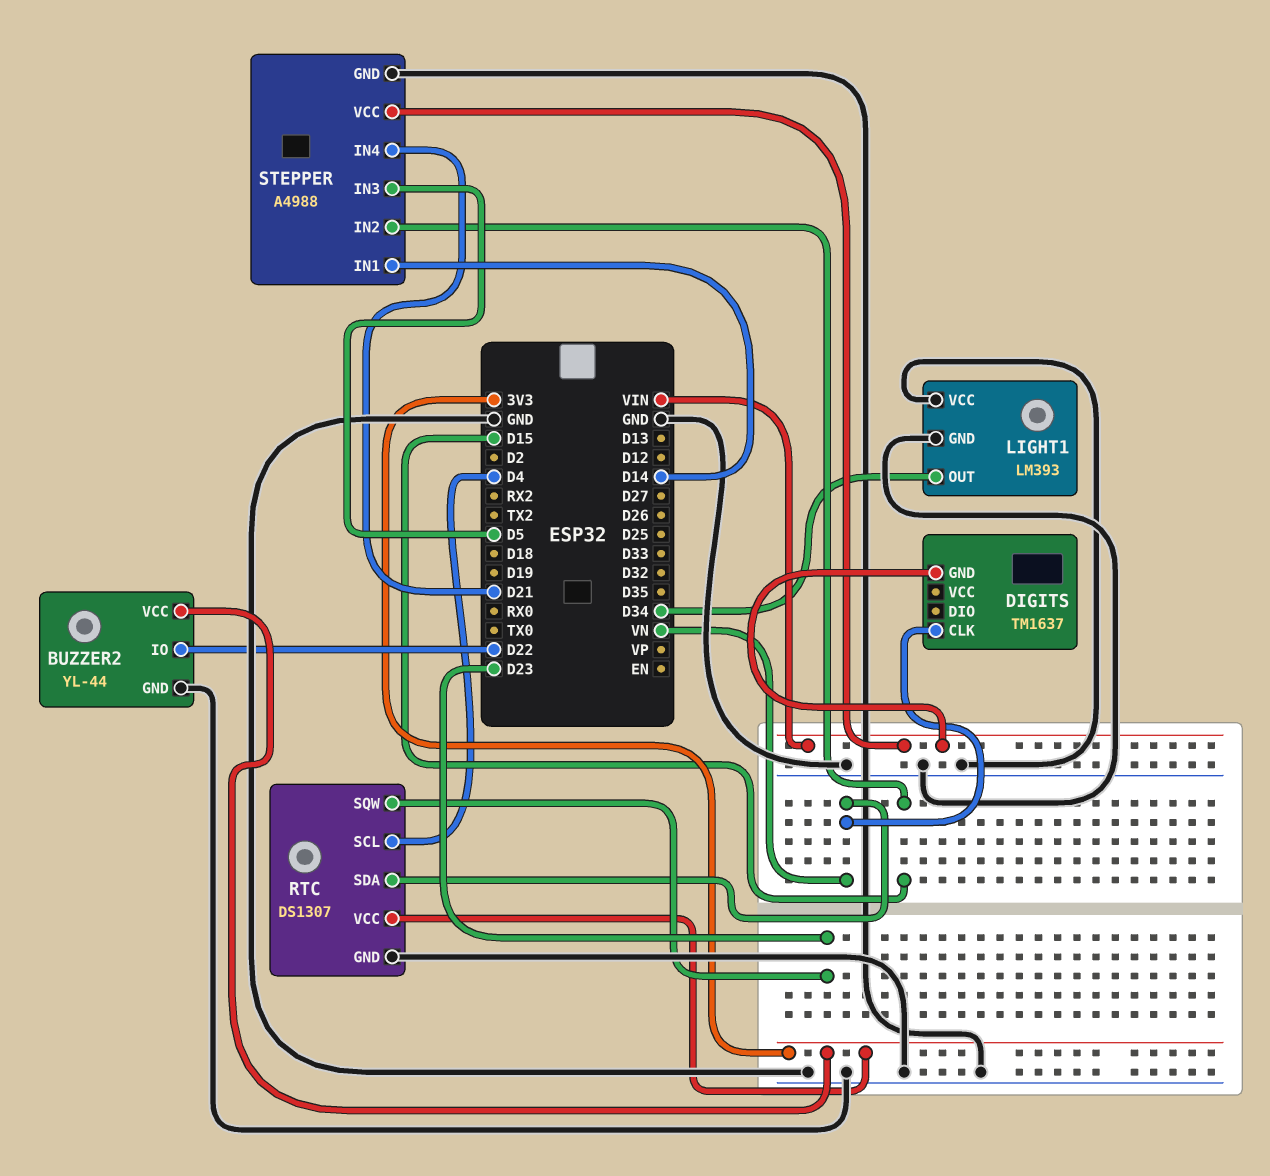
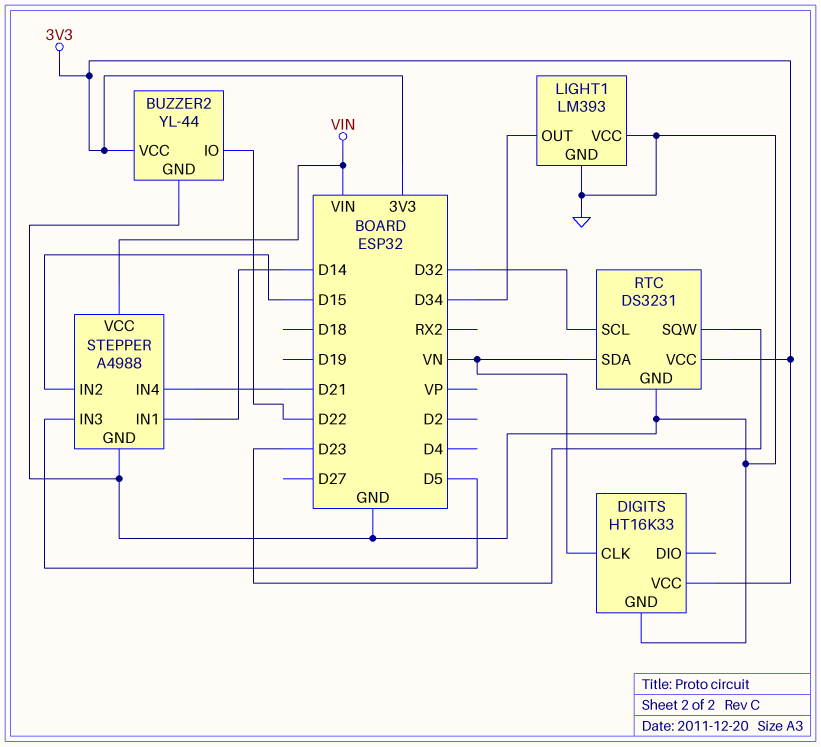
DIGITS: TM1637 -> HT16K33
DIGITS pin GND: VIN -> GND
DIGITS pin VCC: none -> 3V3
RTC: DS1307 -> DS3231
RTC pin SCL: D4 -> D32

